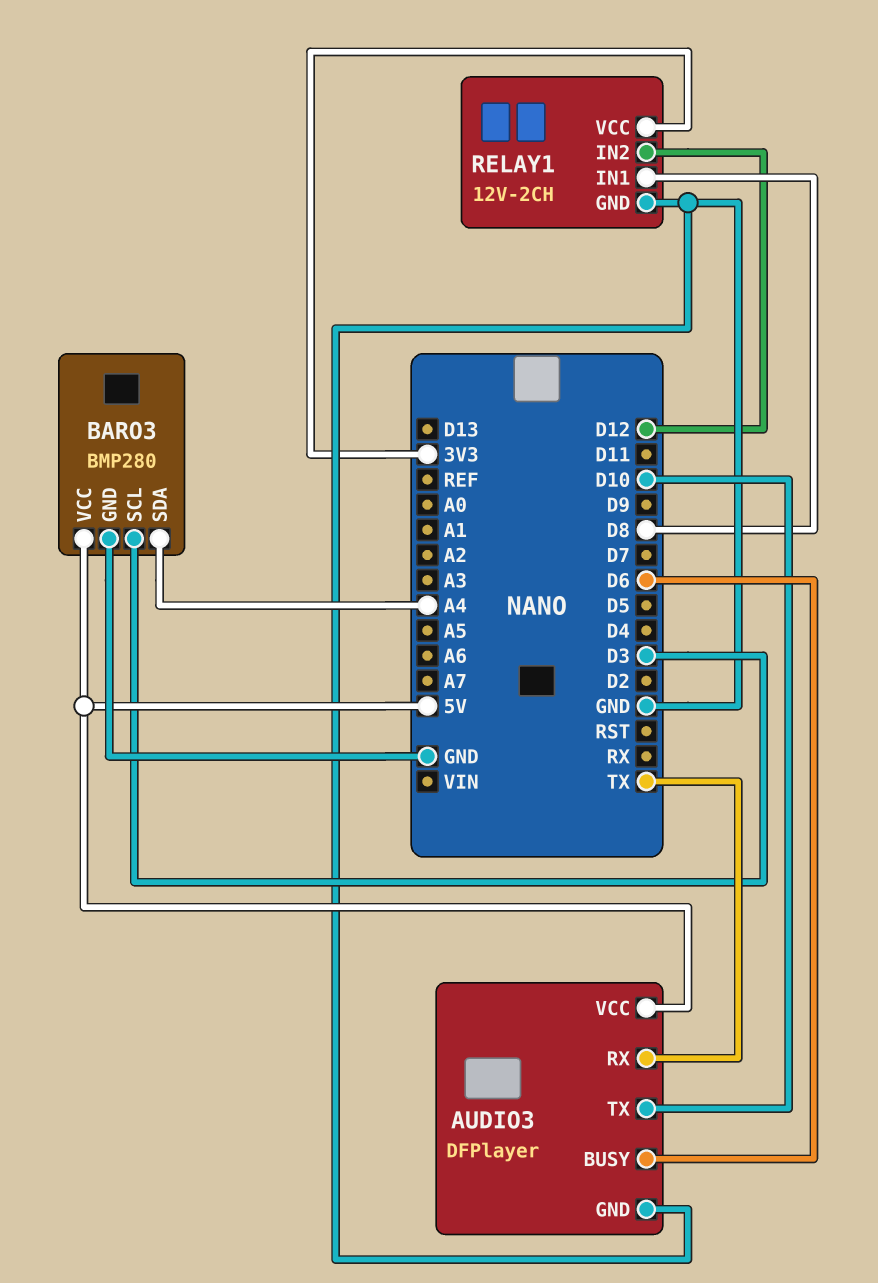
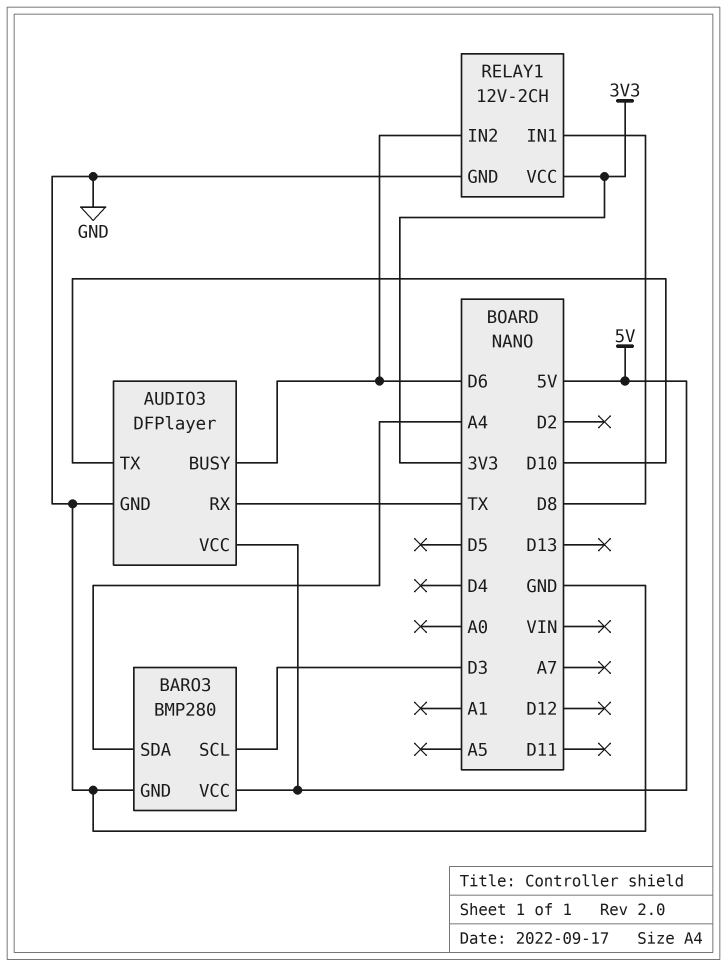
RELAY1 pin IN2: D12 -> D6

